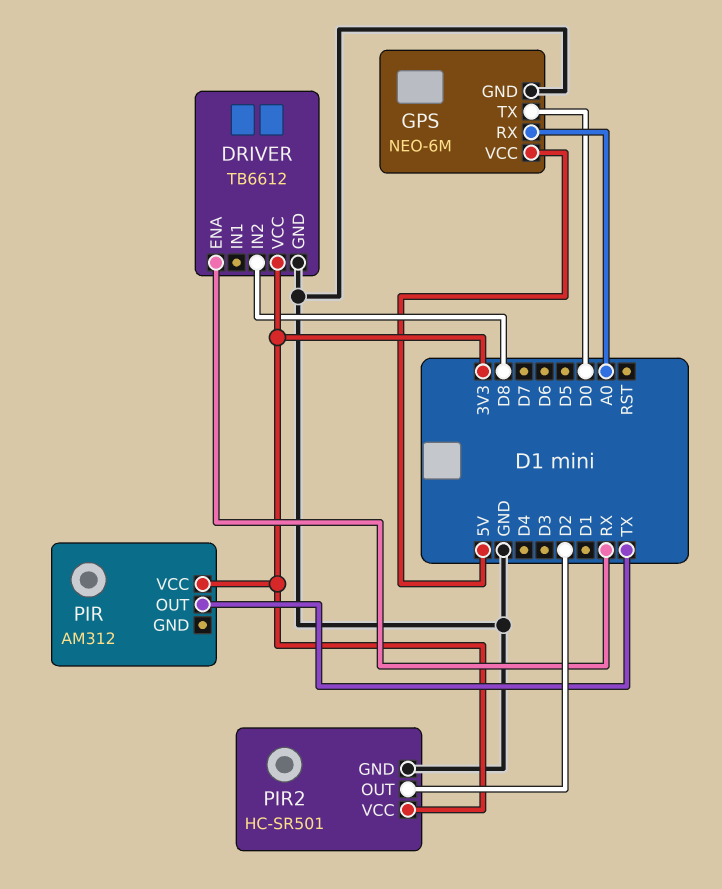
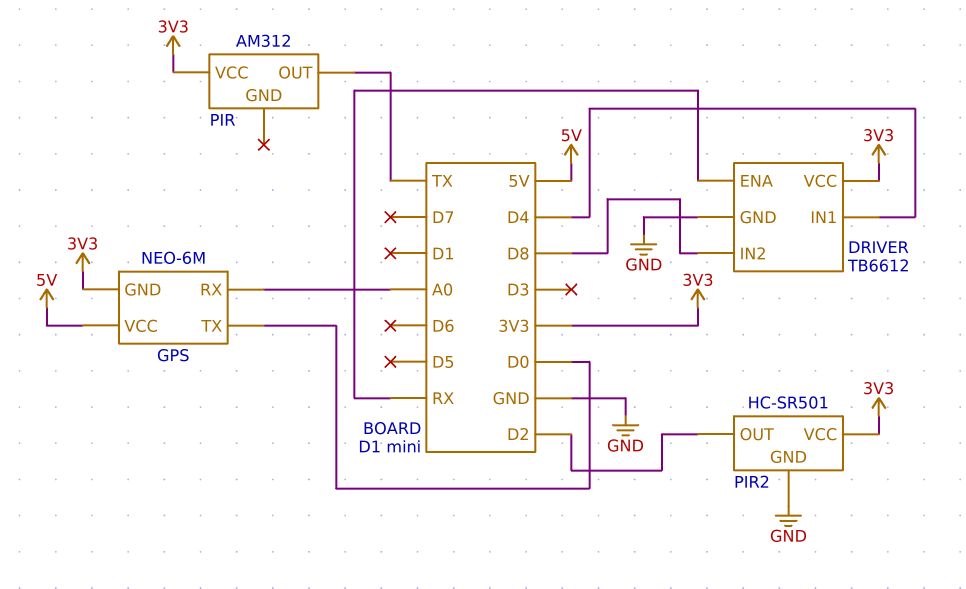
DRIVER pin IN1: none -> D4
GPS pin GND: GND -> 3V3

